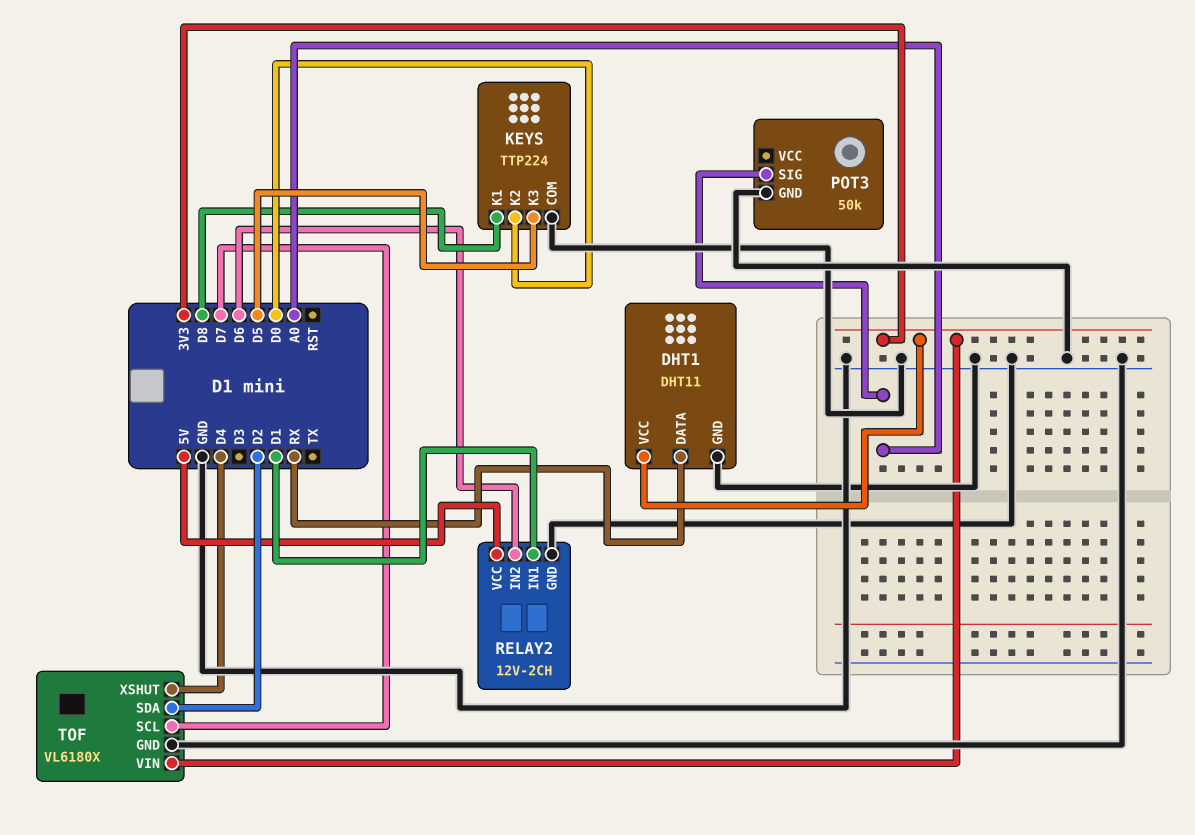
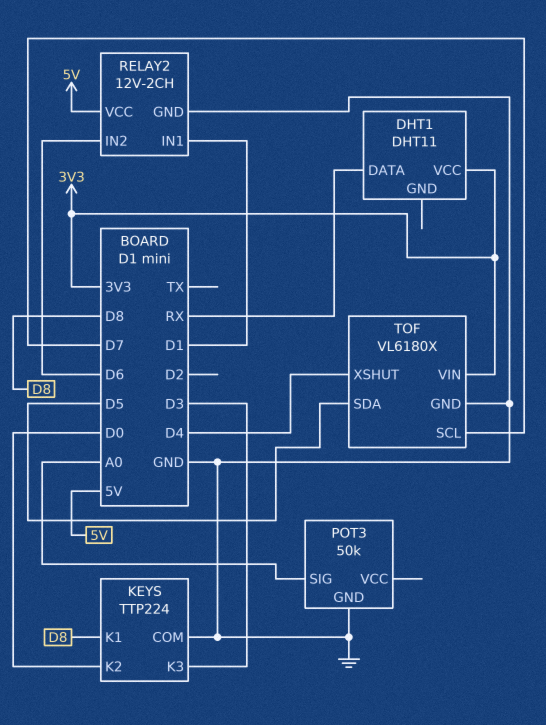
DHT1 pin GND: GND -> none
KEYS pin K3: D5 -> D3
TOF pin SDA: D2 -> D5

